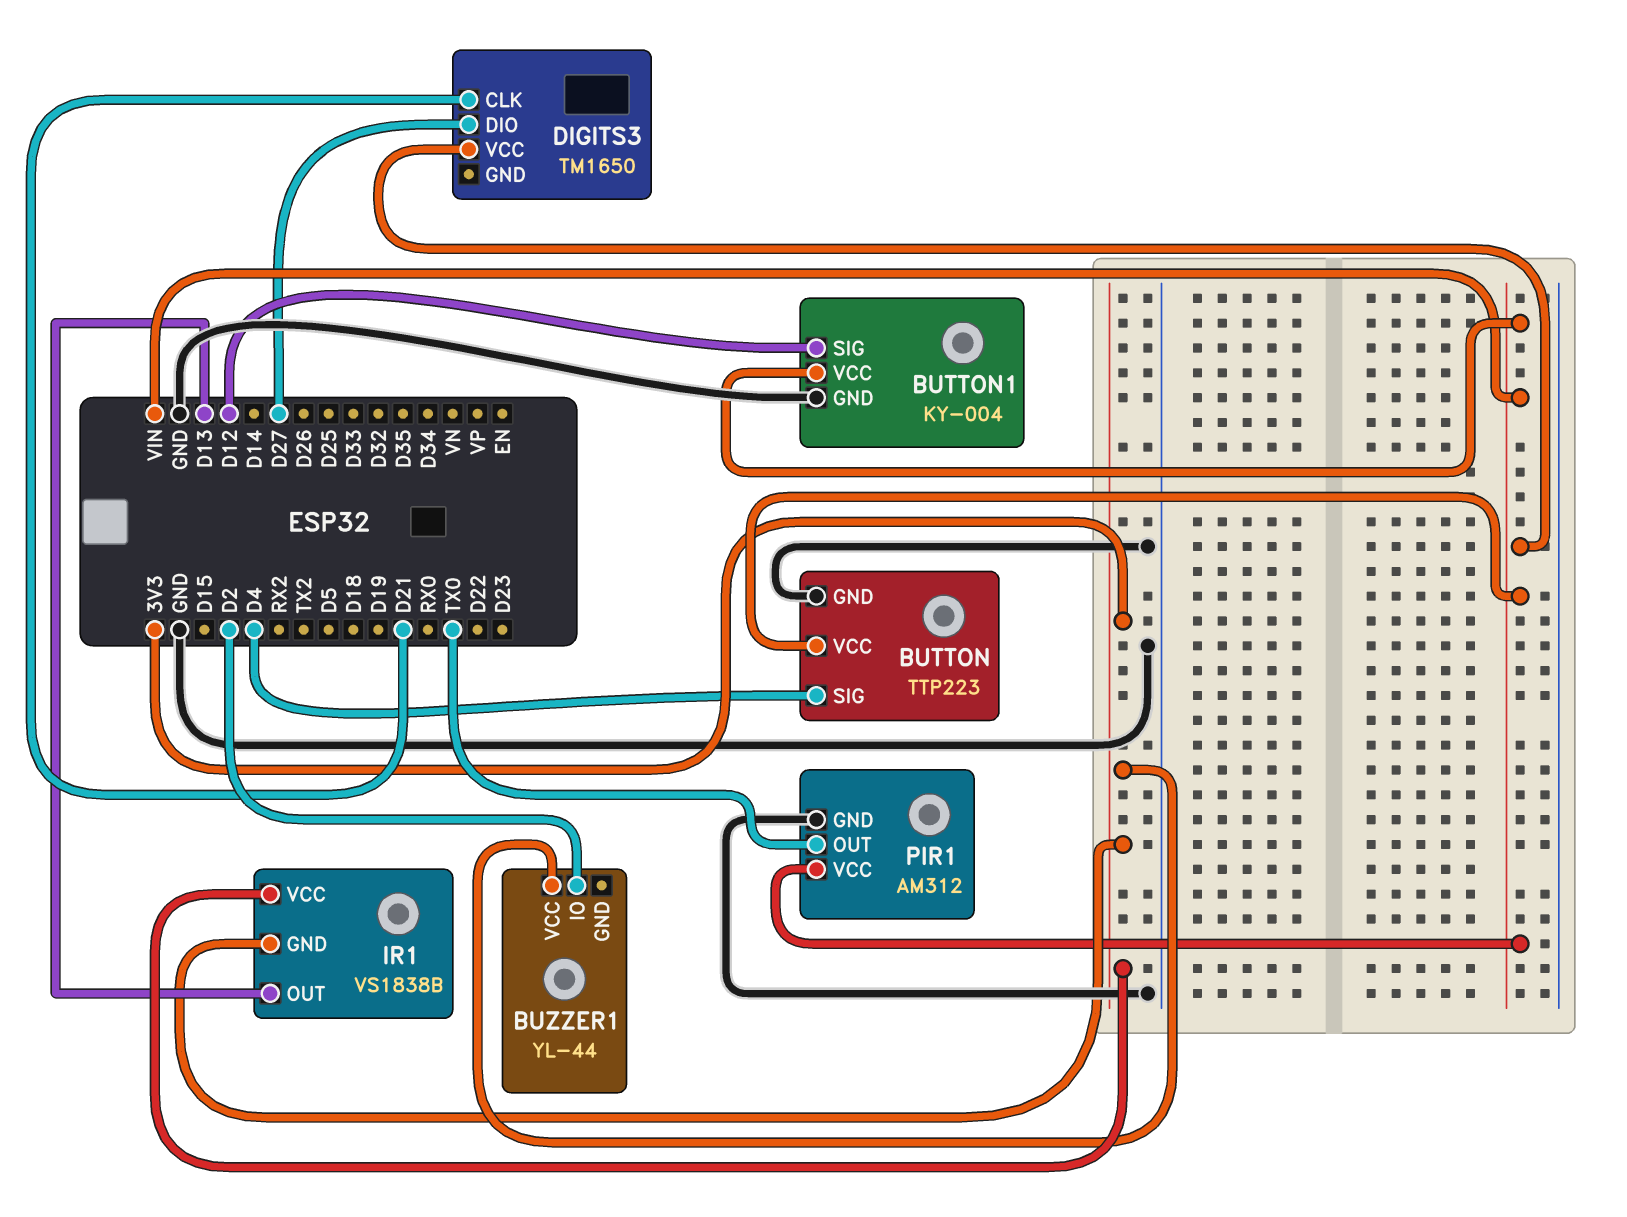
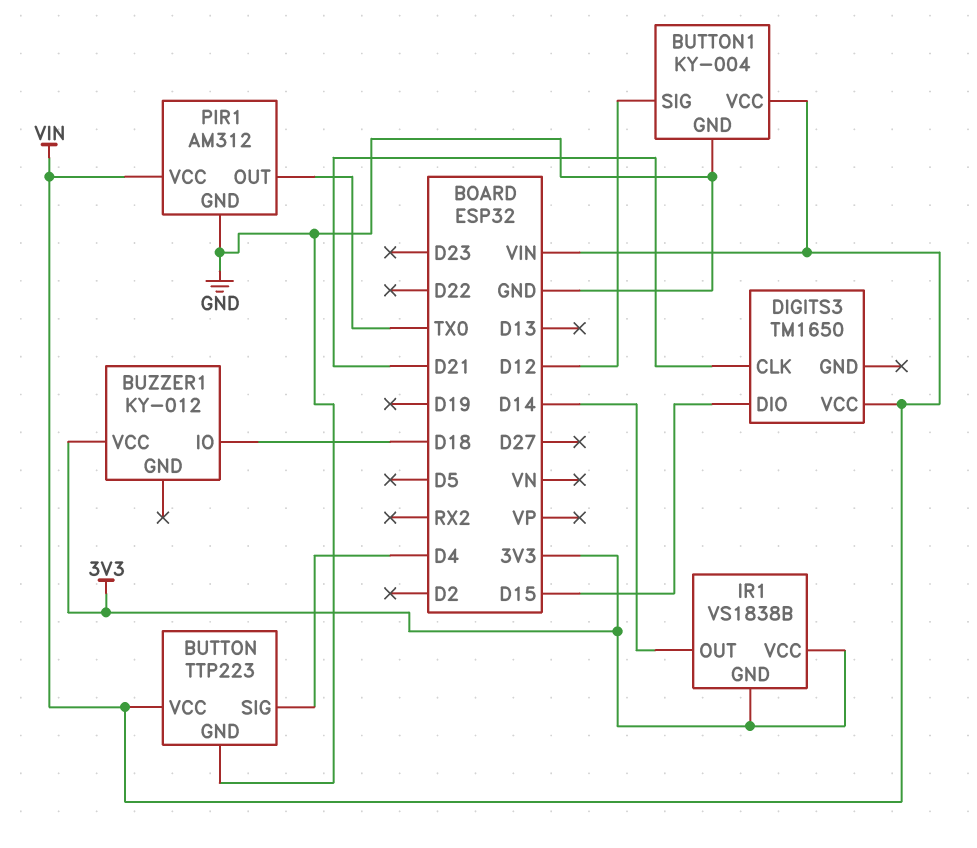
BUZZER1: YL-44 -> KY-012
BUZZER1 pin IO: D2 -> D18
DIGITS3 pin DIO: D27 -> D15
IR1 pin OUT: D13 -> D14

